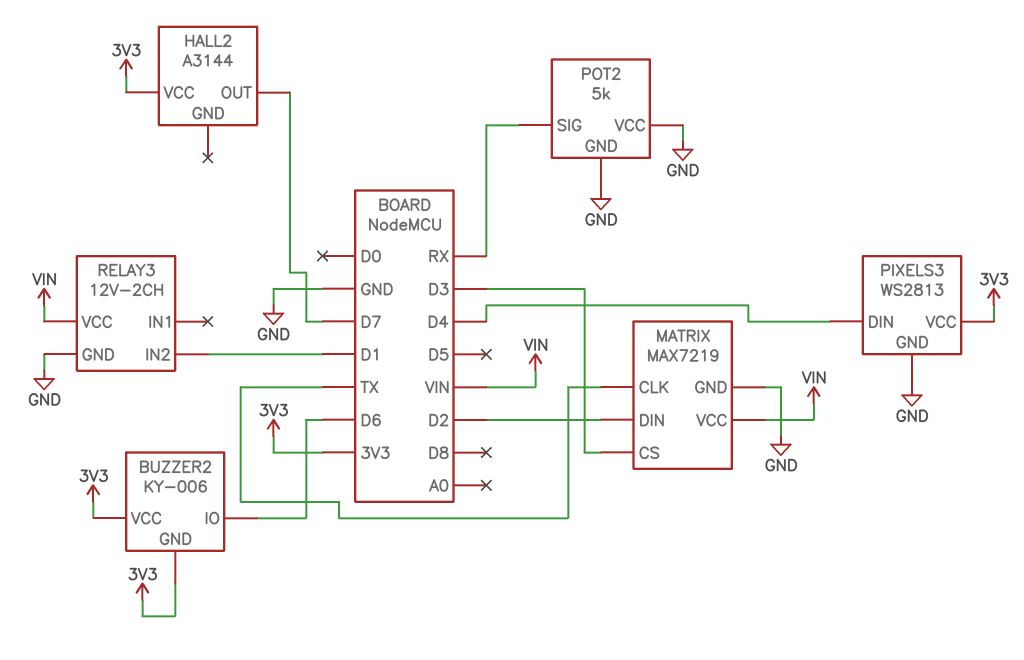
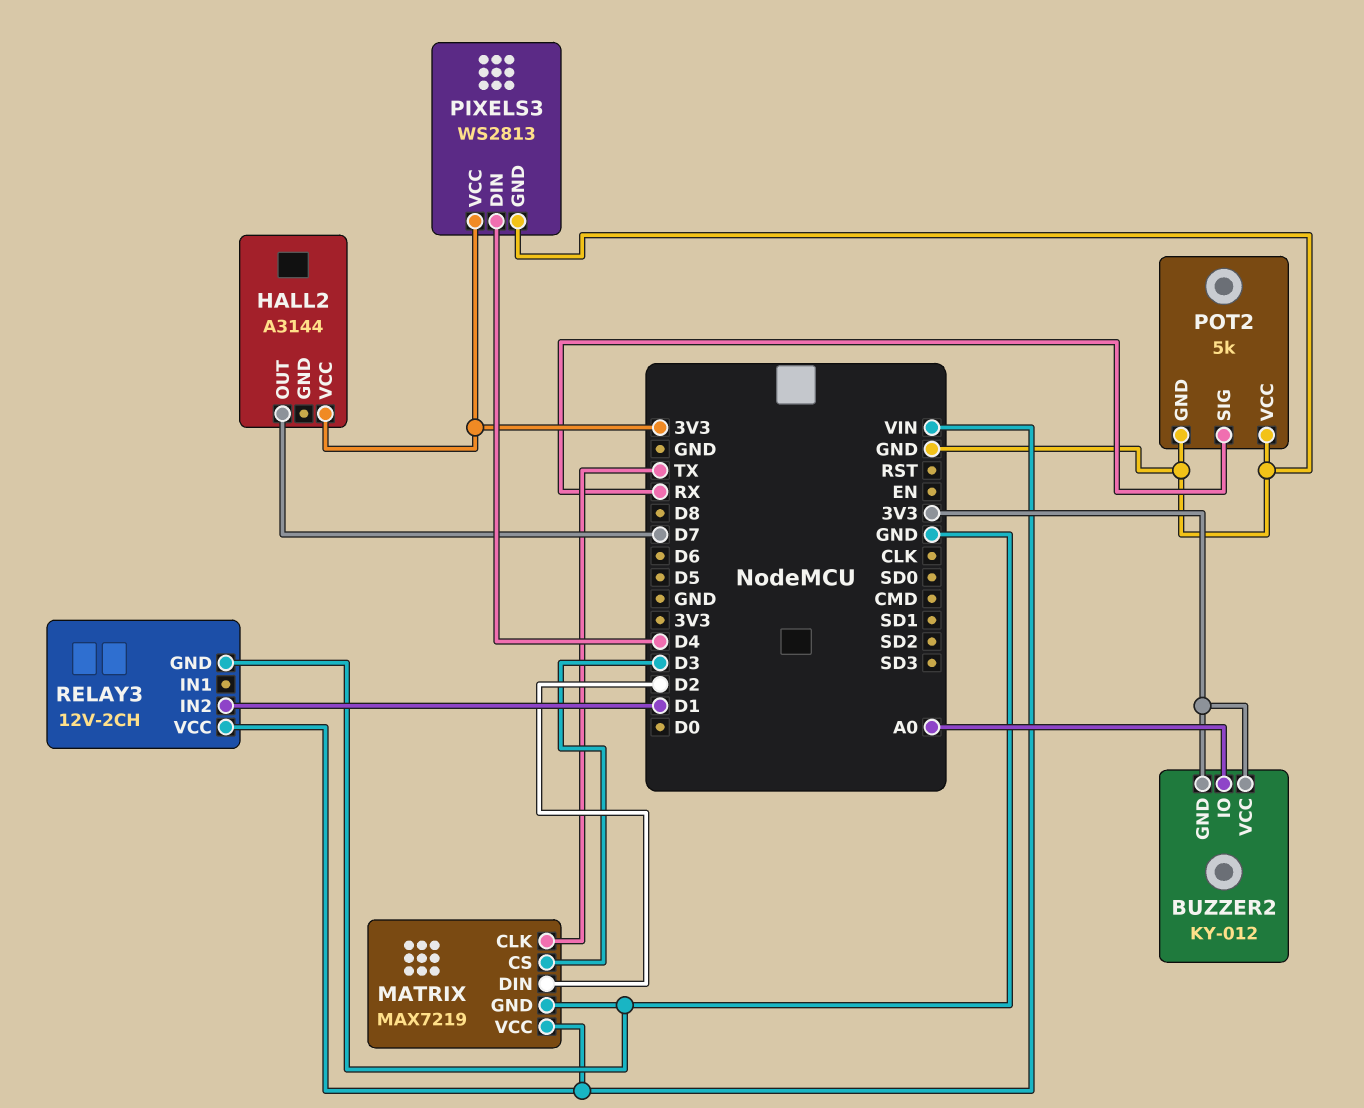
BUZZER2: KY-006 -> KY-012
BUZZER2 pin IO: D6 -> A0

